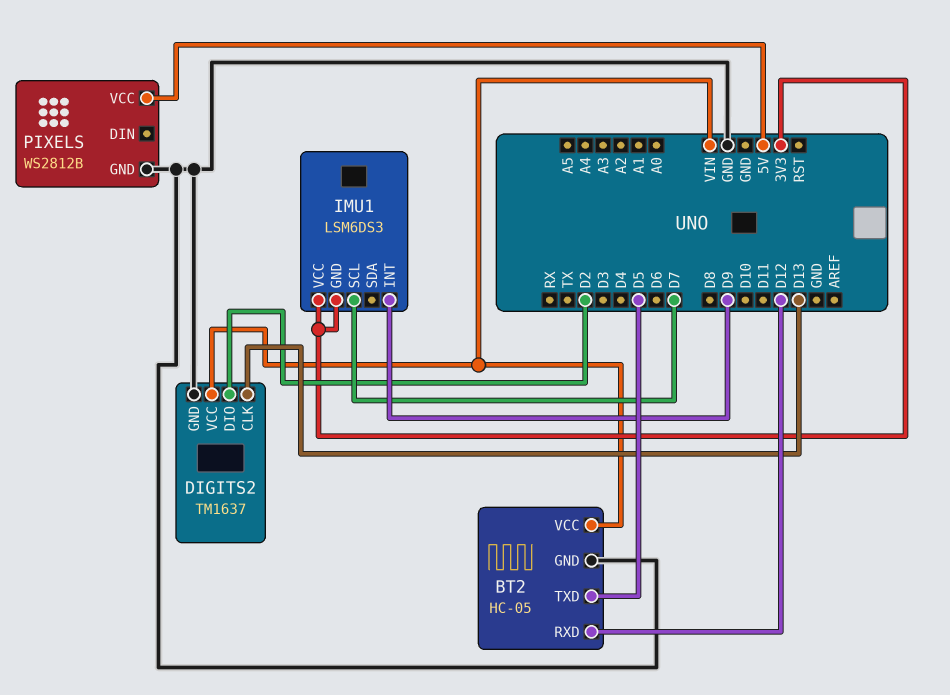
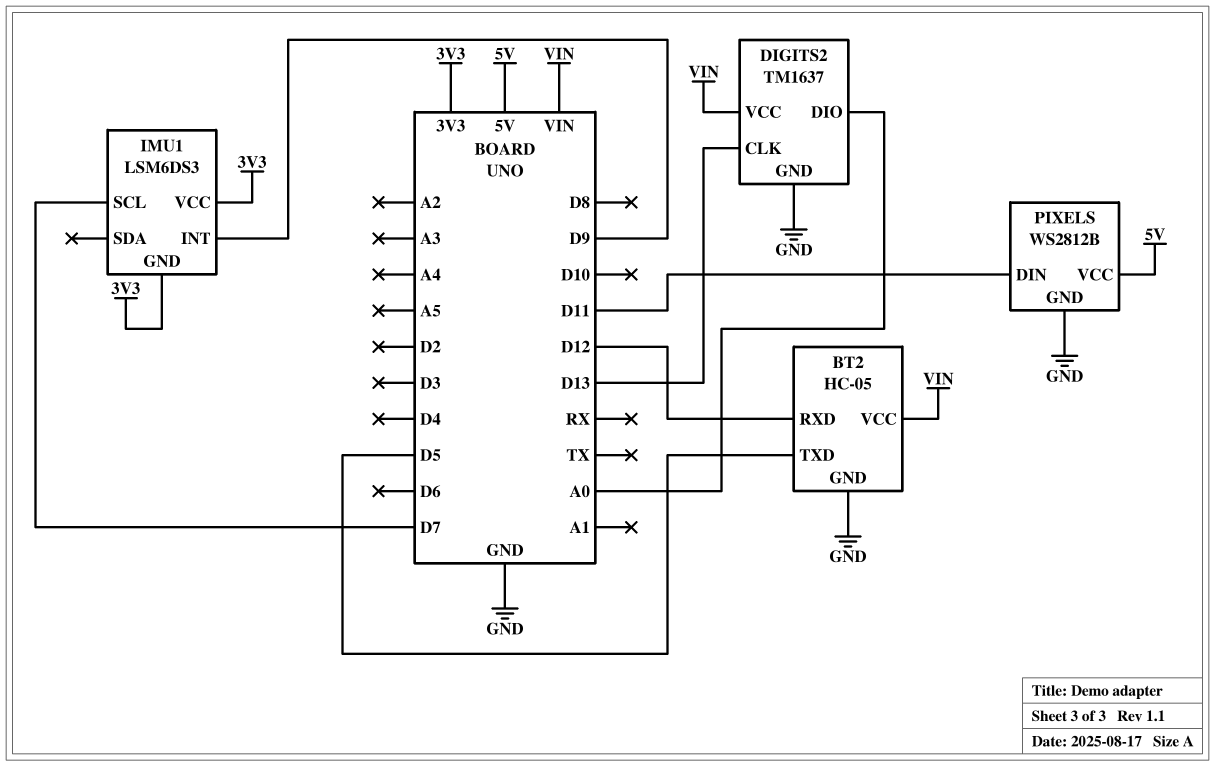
DIGITS2 pin DIO: D2 -> A0
PIXELS pin DIN: none -> D11

